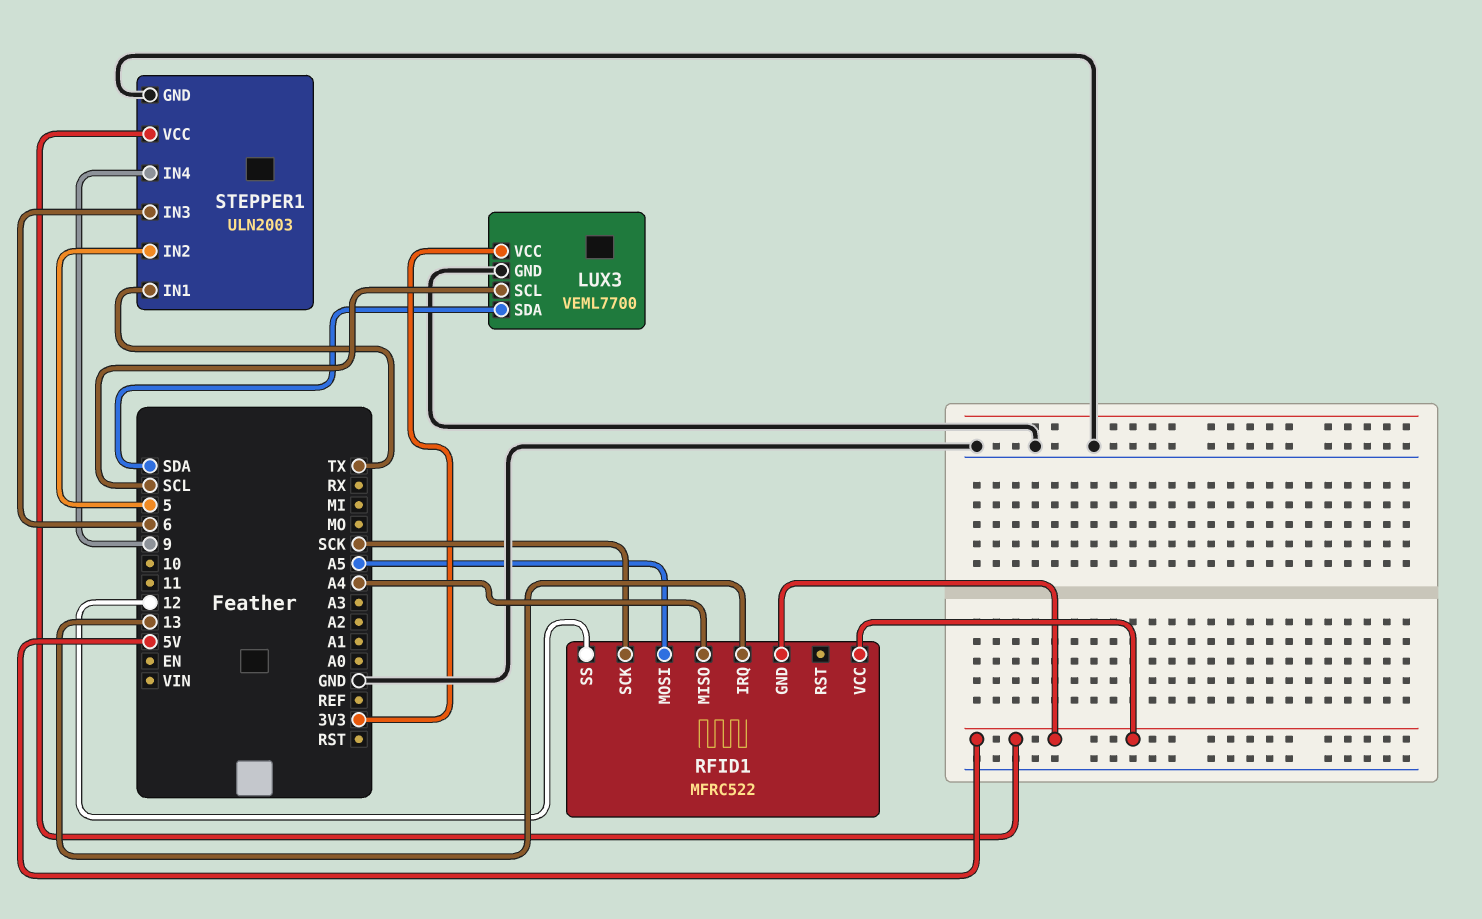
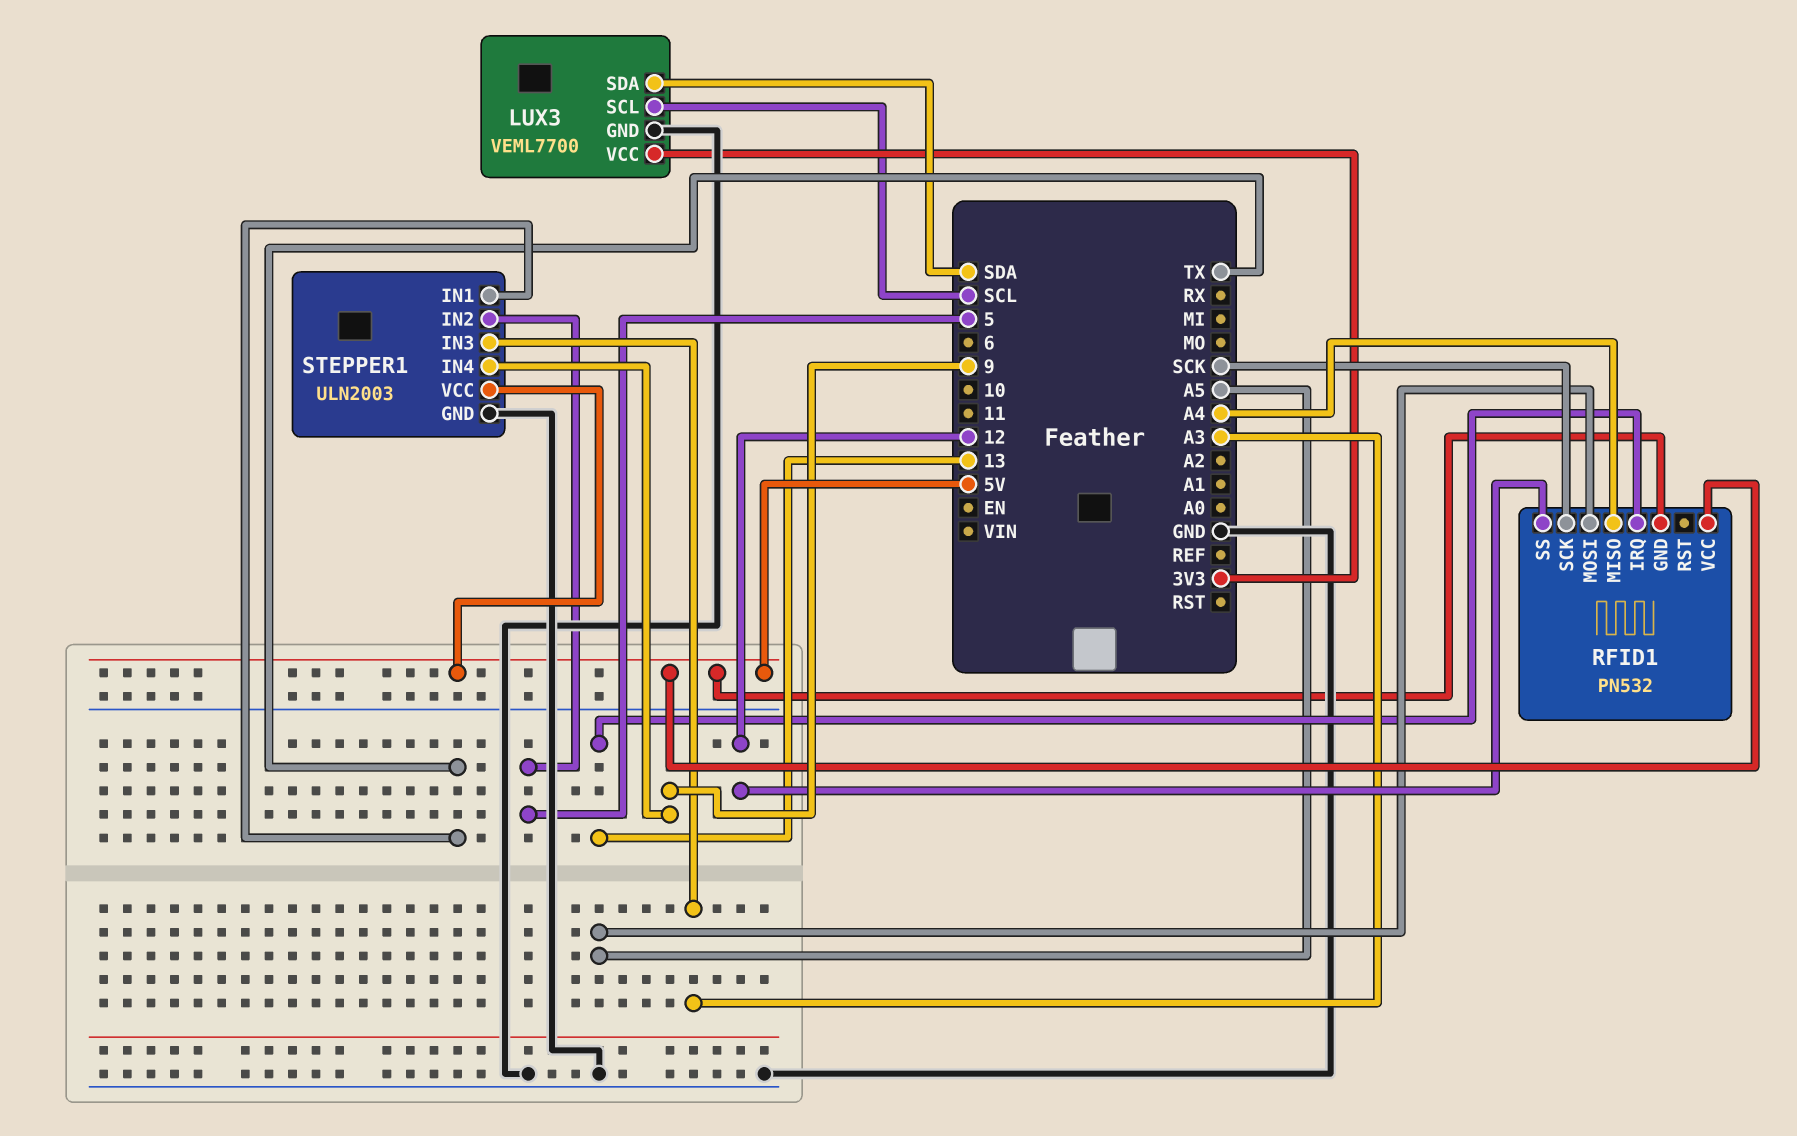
RFID1: MFRC522 -> PN532
STEPPER1 pin IN3: 6 -> A3

